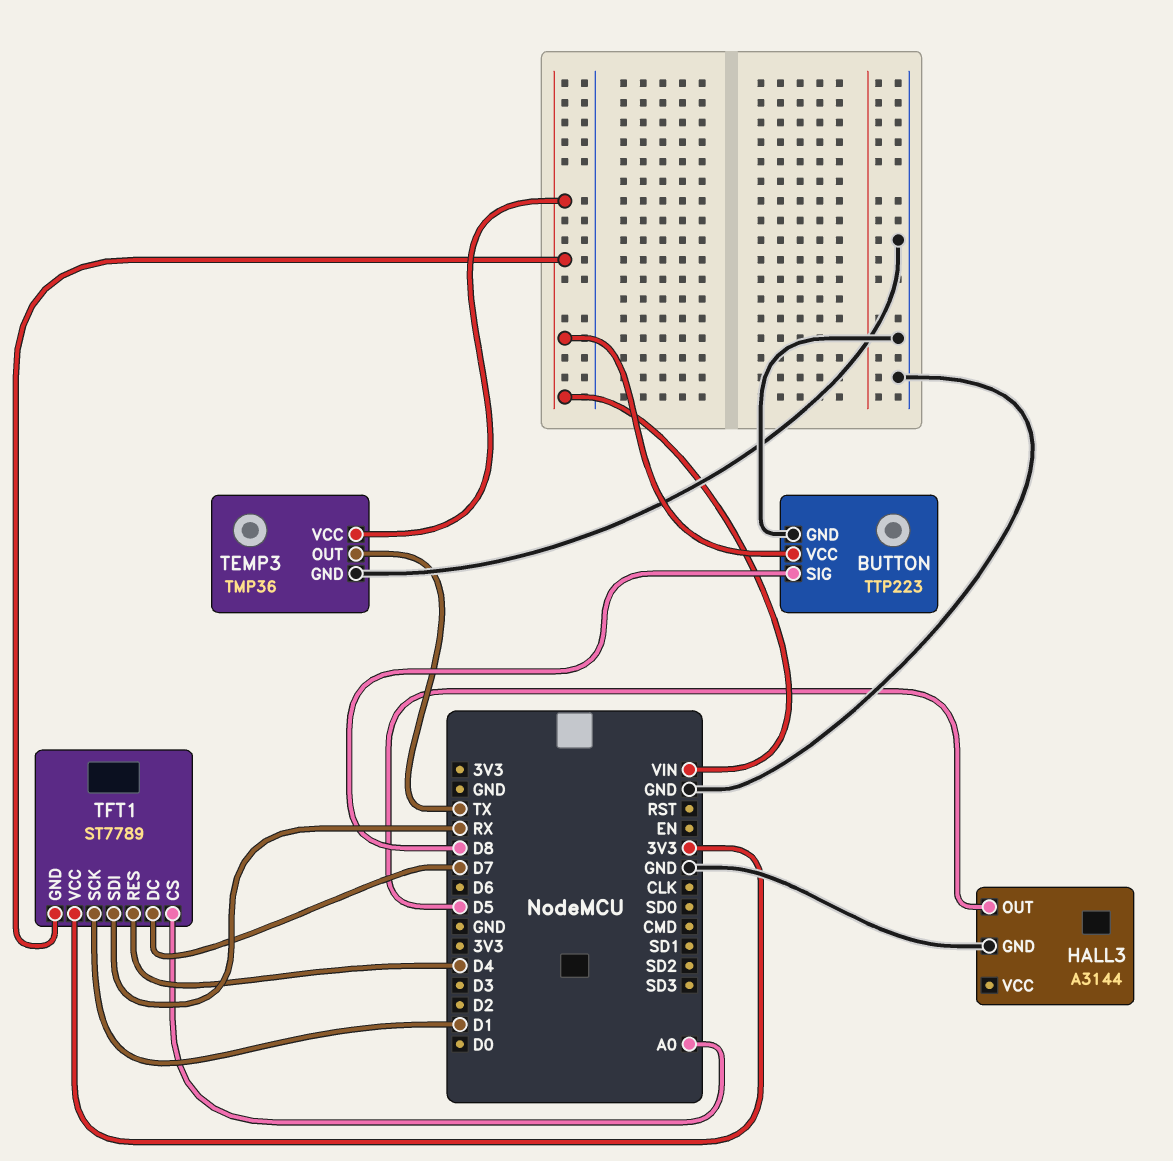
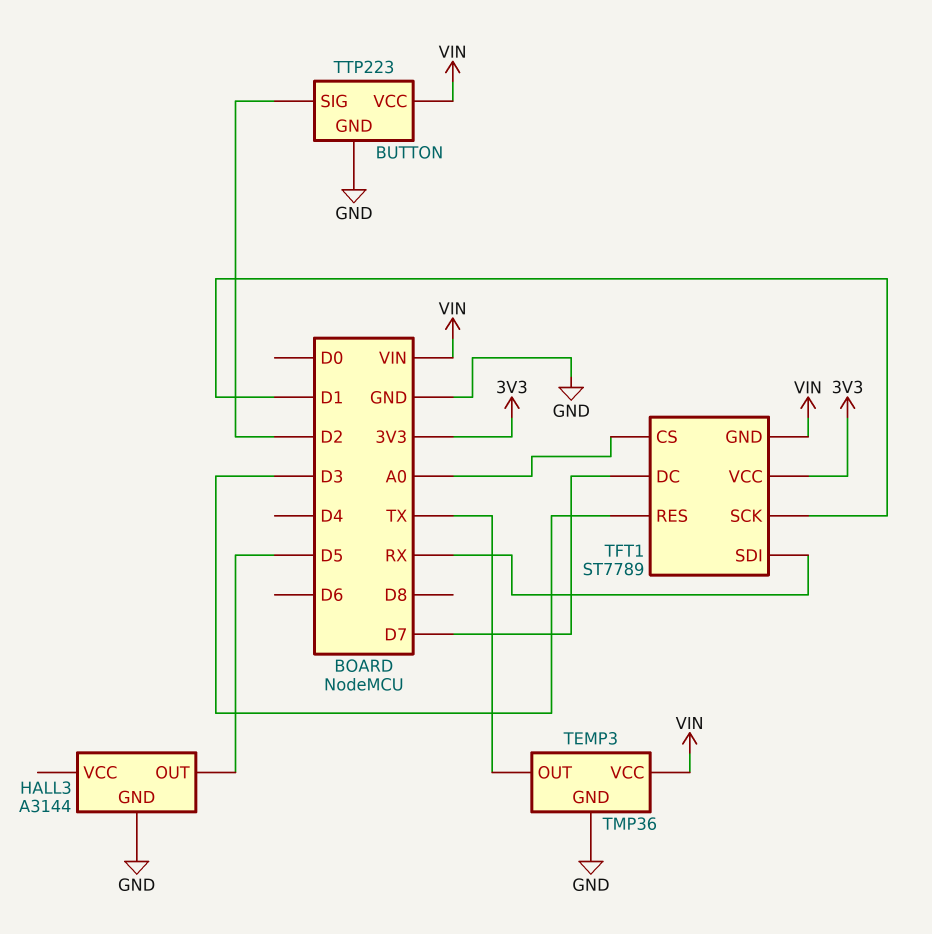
BUTTON pin SIG: D8 -> D2
TFT1 pin RES: D4 -> D3

